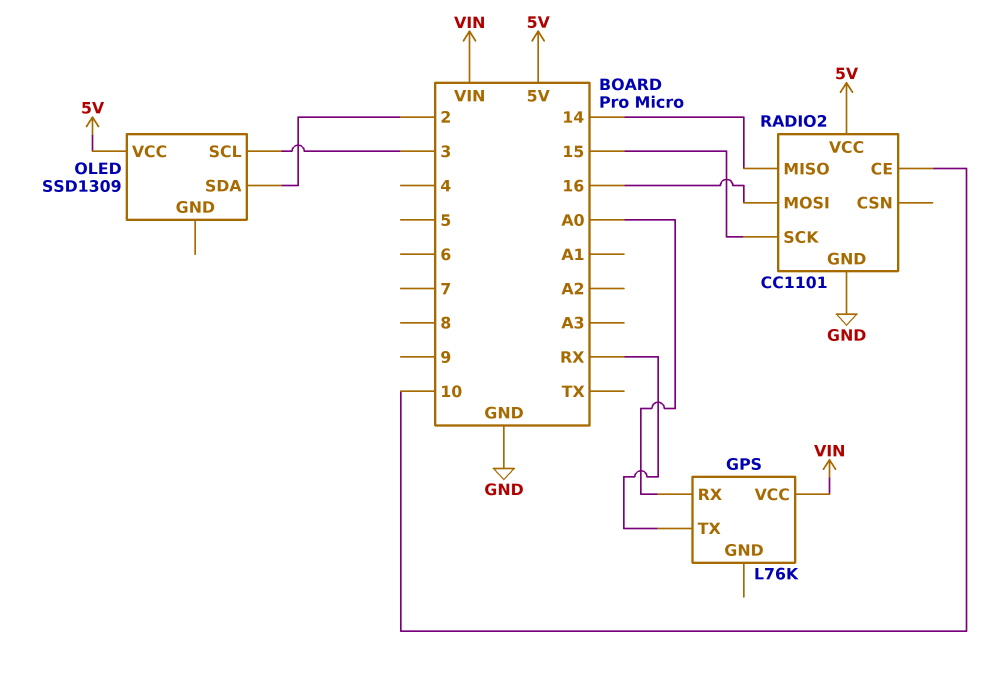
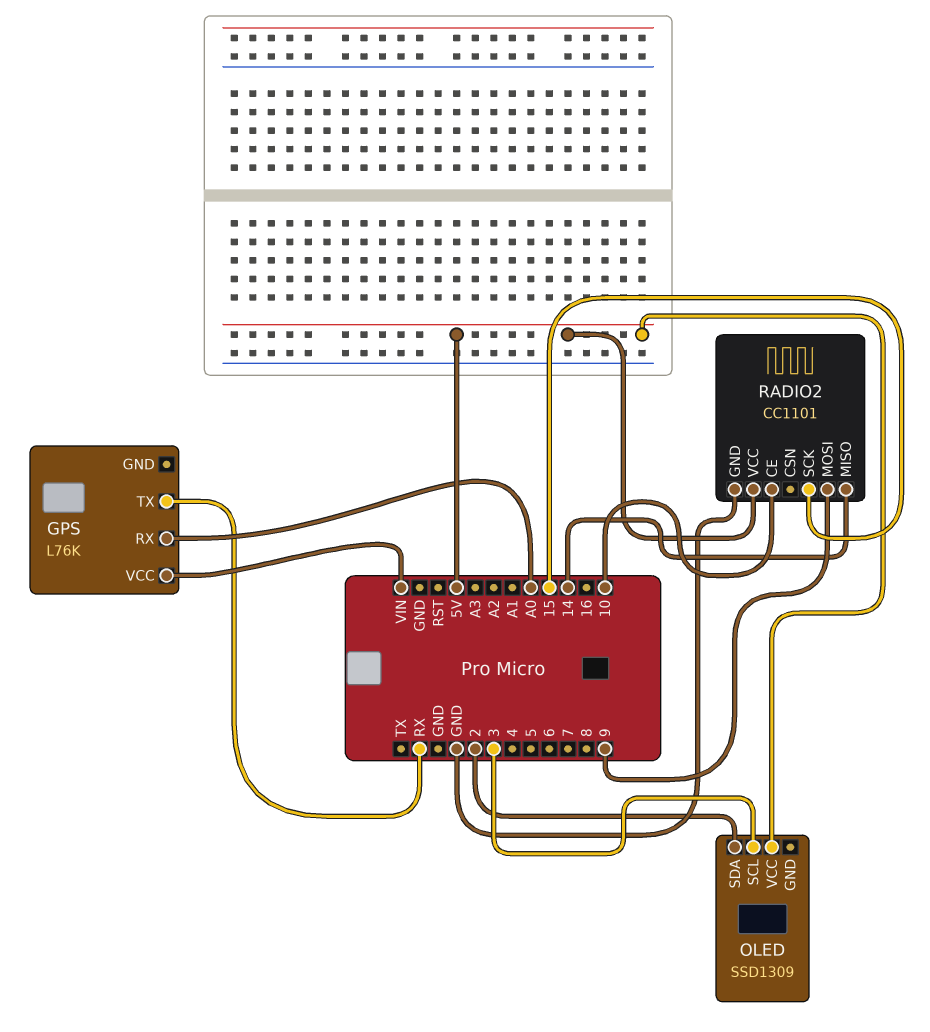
RADIO2 pin MOSI: 16 -> 9

